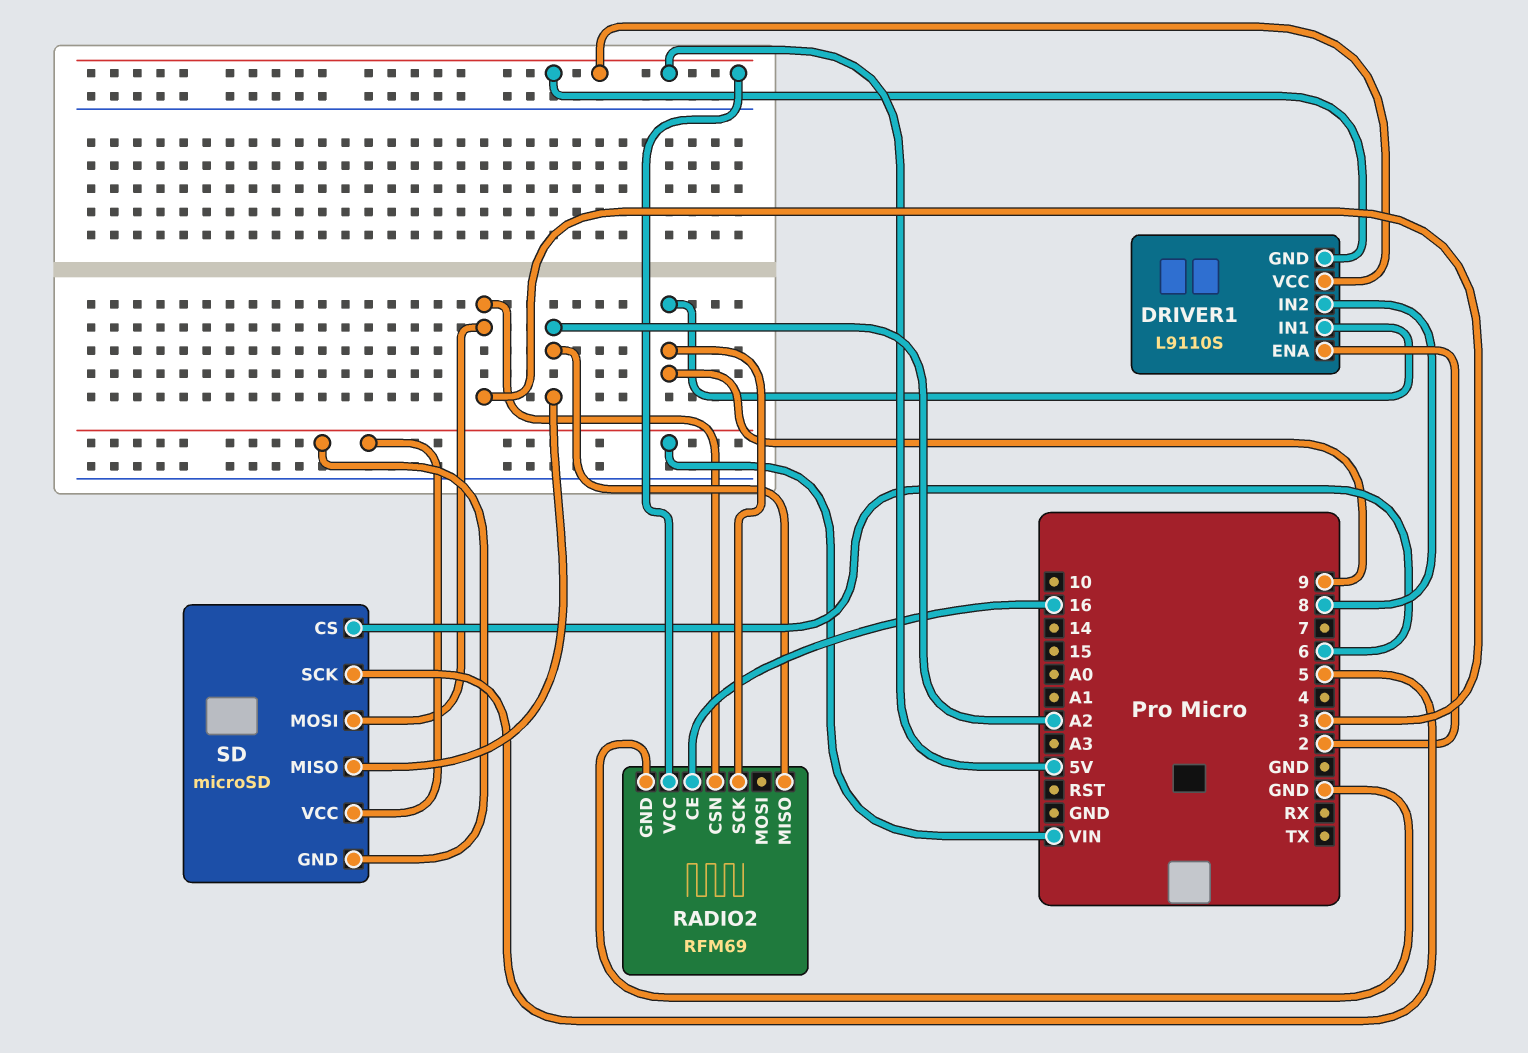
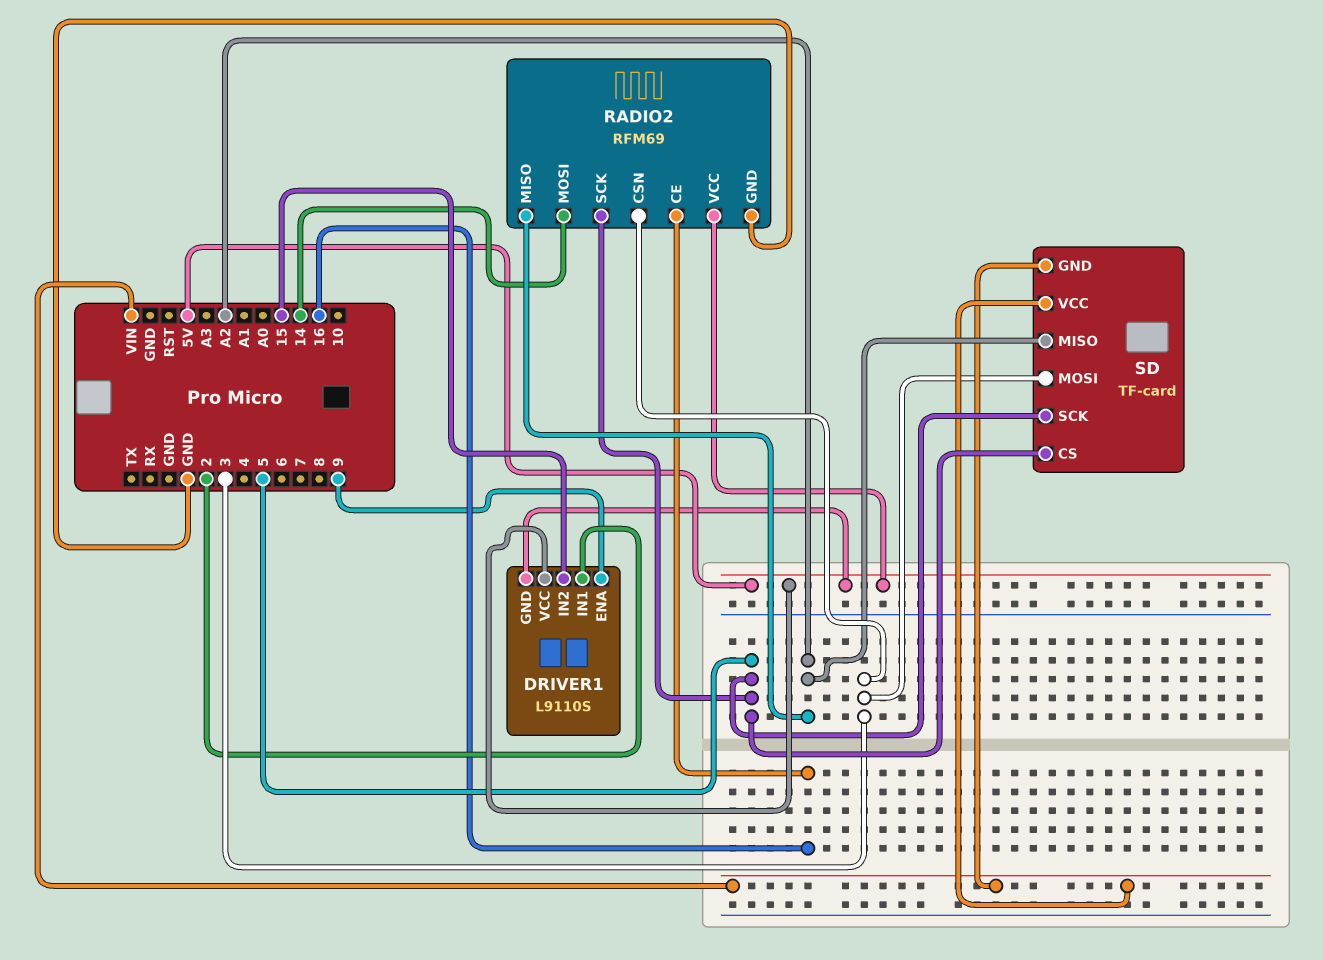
DRIVER1 pin ENA: 2 -> 9
DRIVER1 pin IN1: 9 -> 2
DRIVER1 pin IN2: 8 -> 15
RADIO2 pin MOSI: none -> 14
RADIO2 pin SCK: 9 -> 5
SD: microSD -> TF-card
SD pin CS: 6 -> 5

